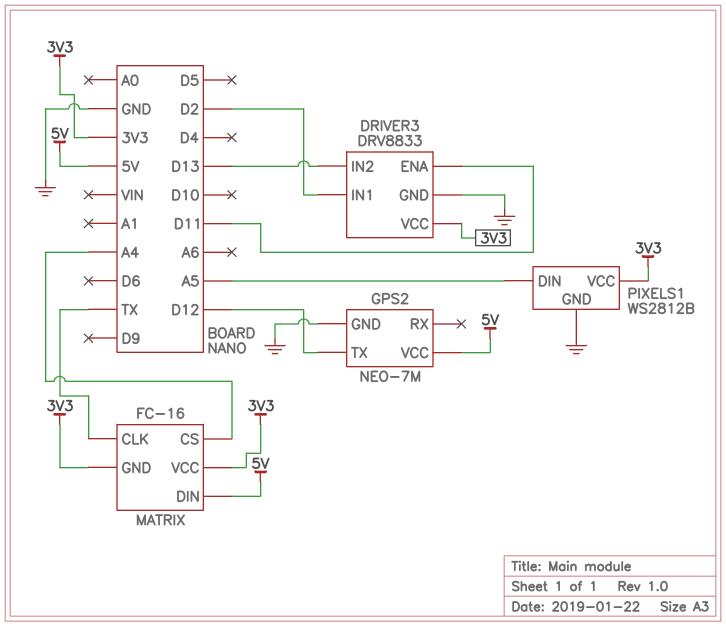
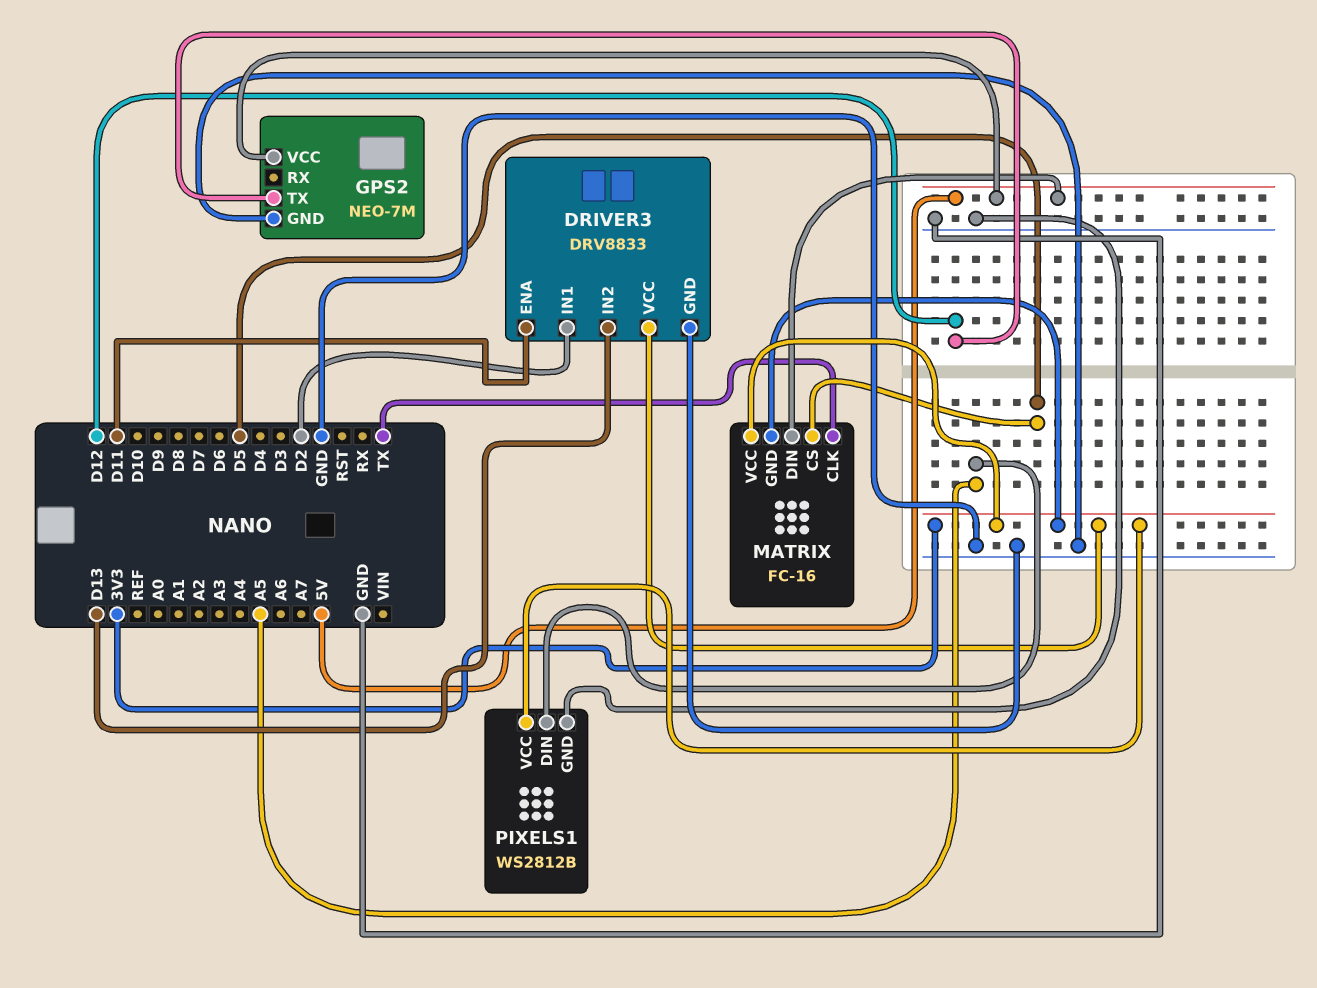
MATRIX pin CS: A4 -> D5

